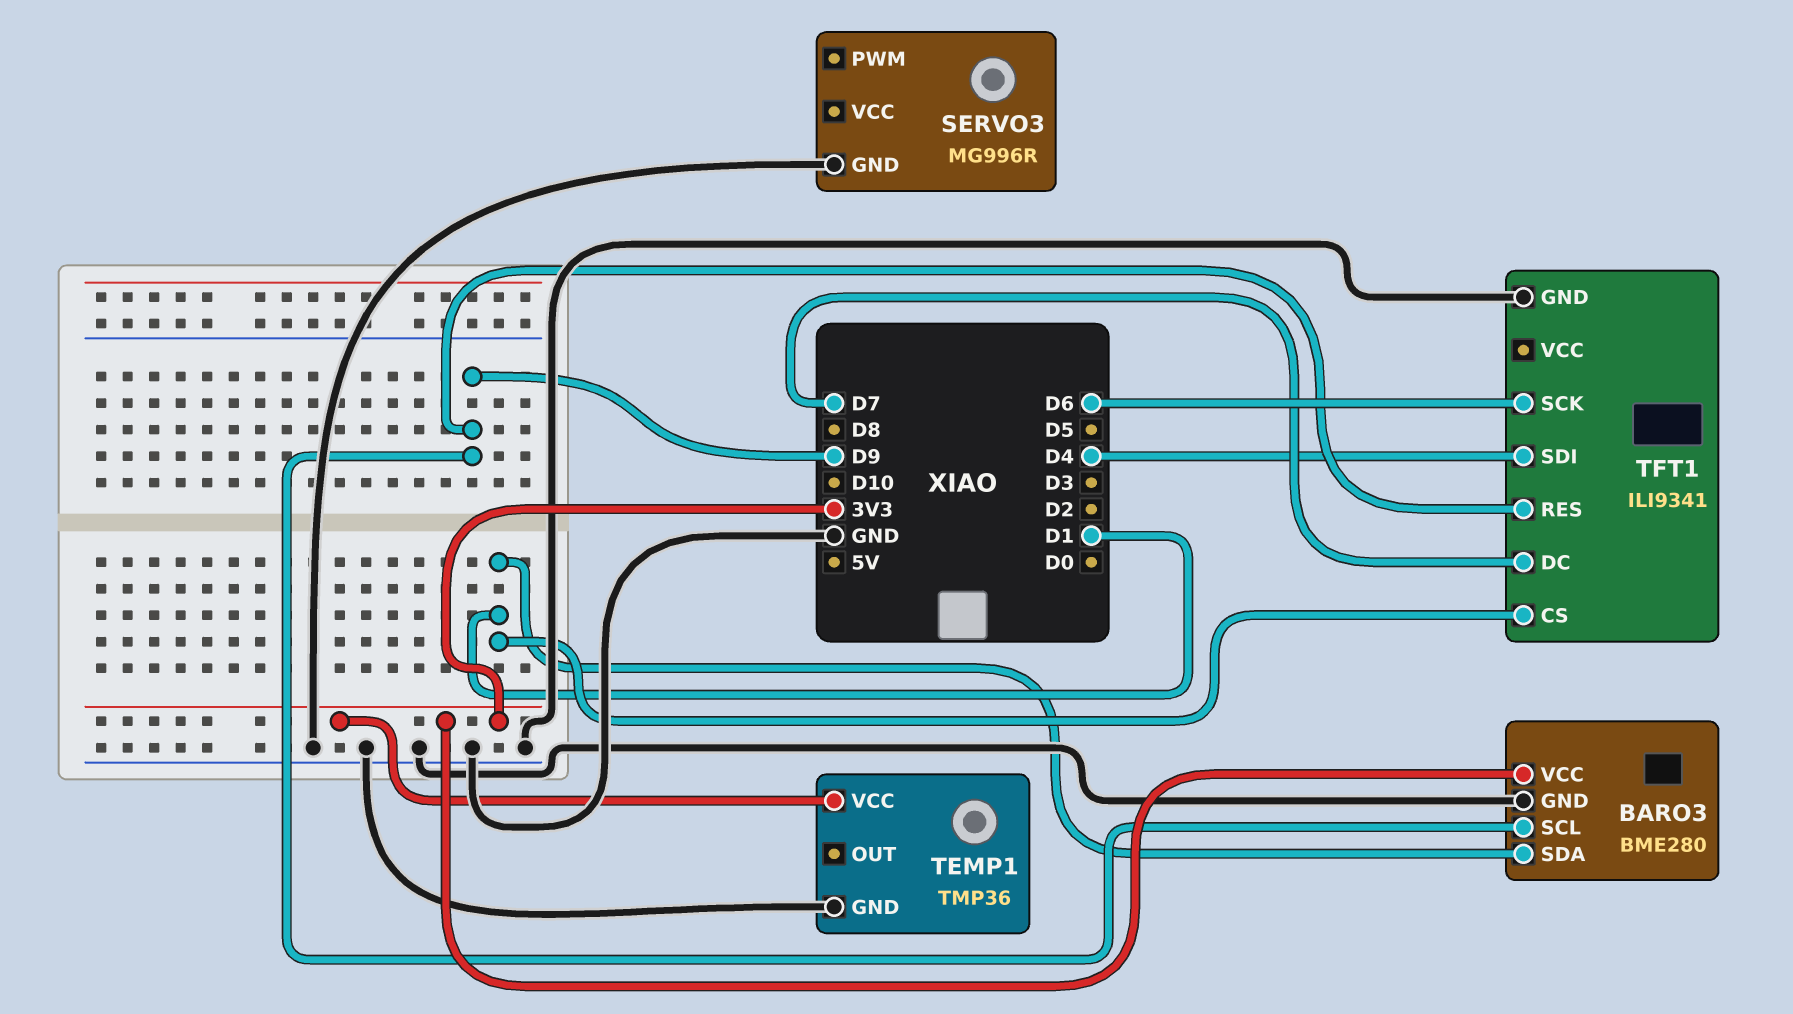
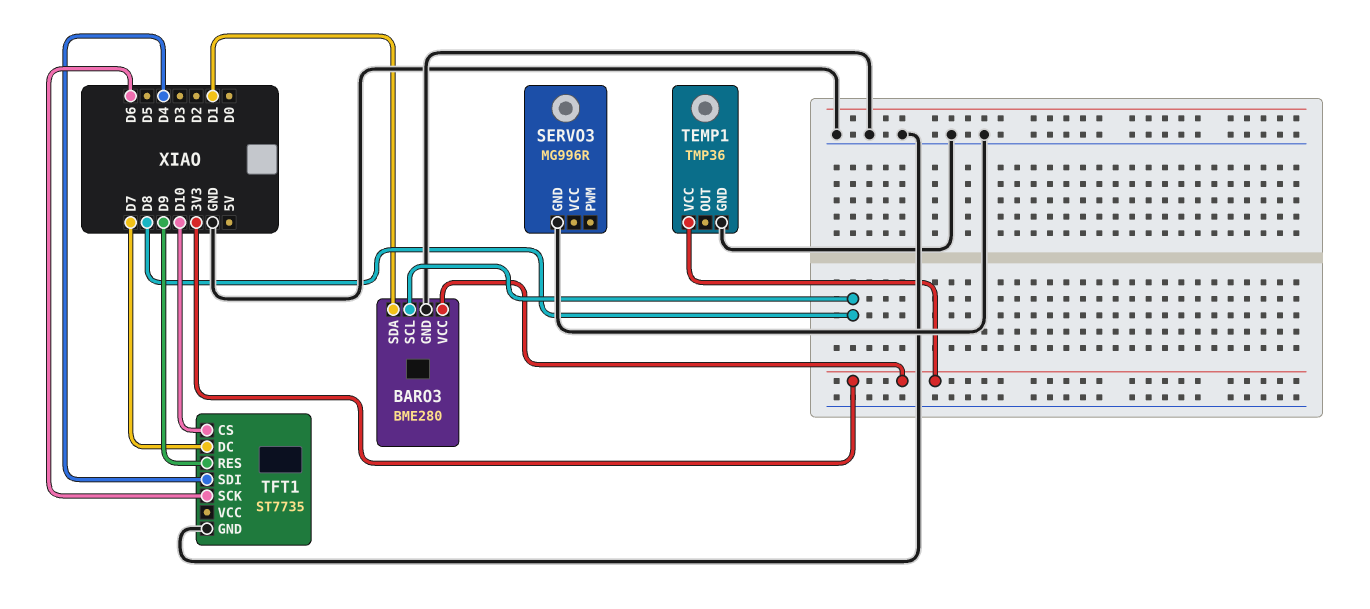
BARO3 pin SCL: D9 -> D8
TFT1: ILI9341 -> ST7735
TFT1 pin CS: D1 -> D10

